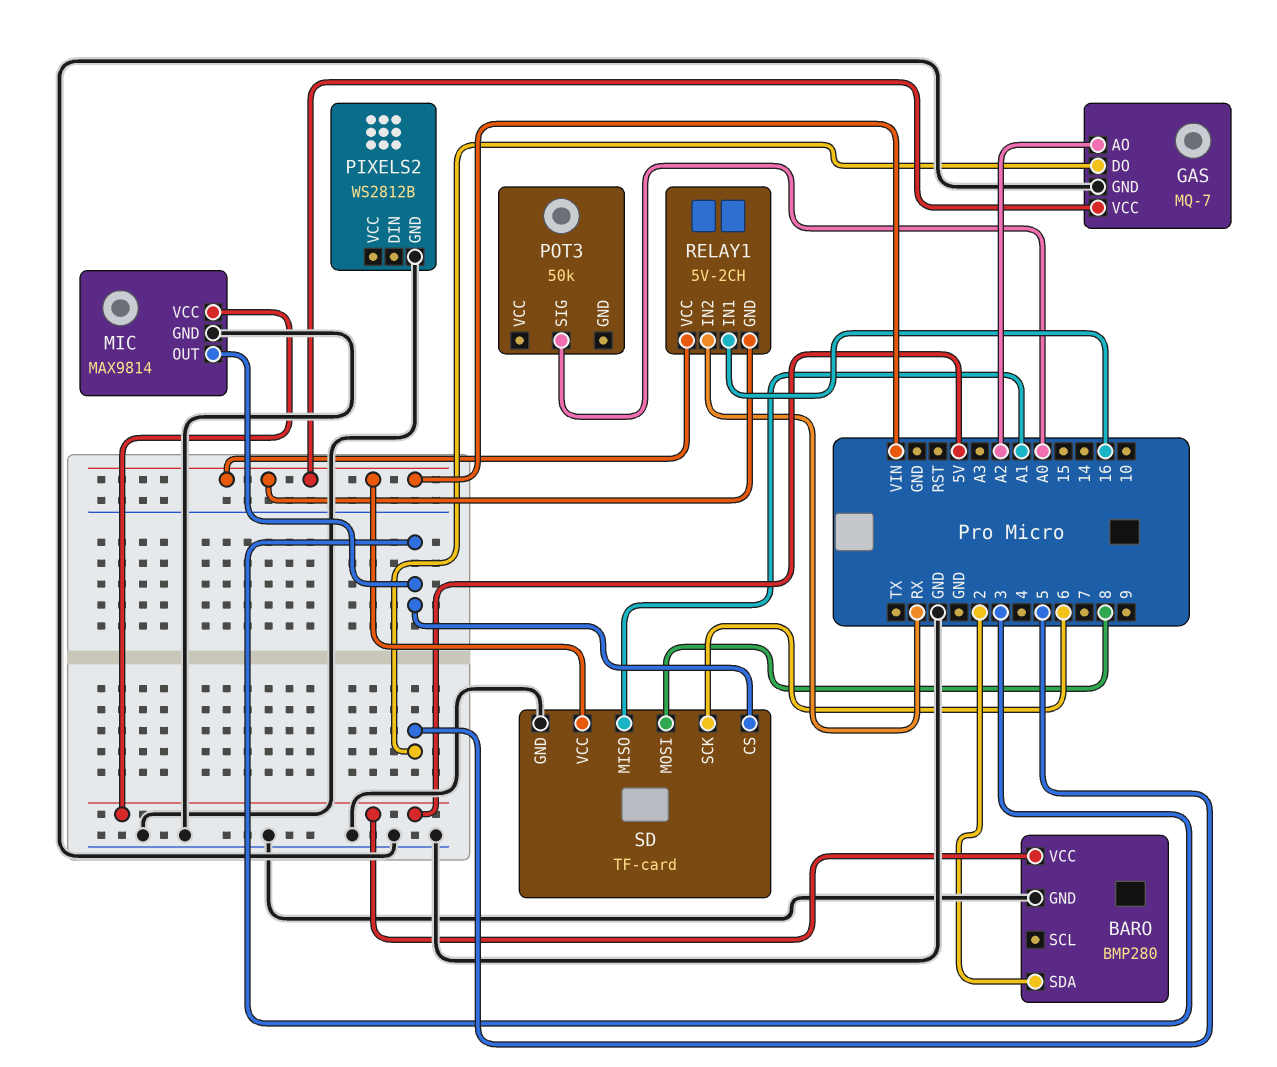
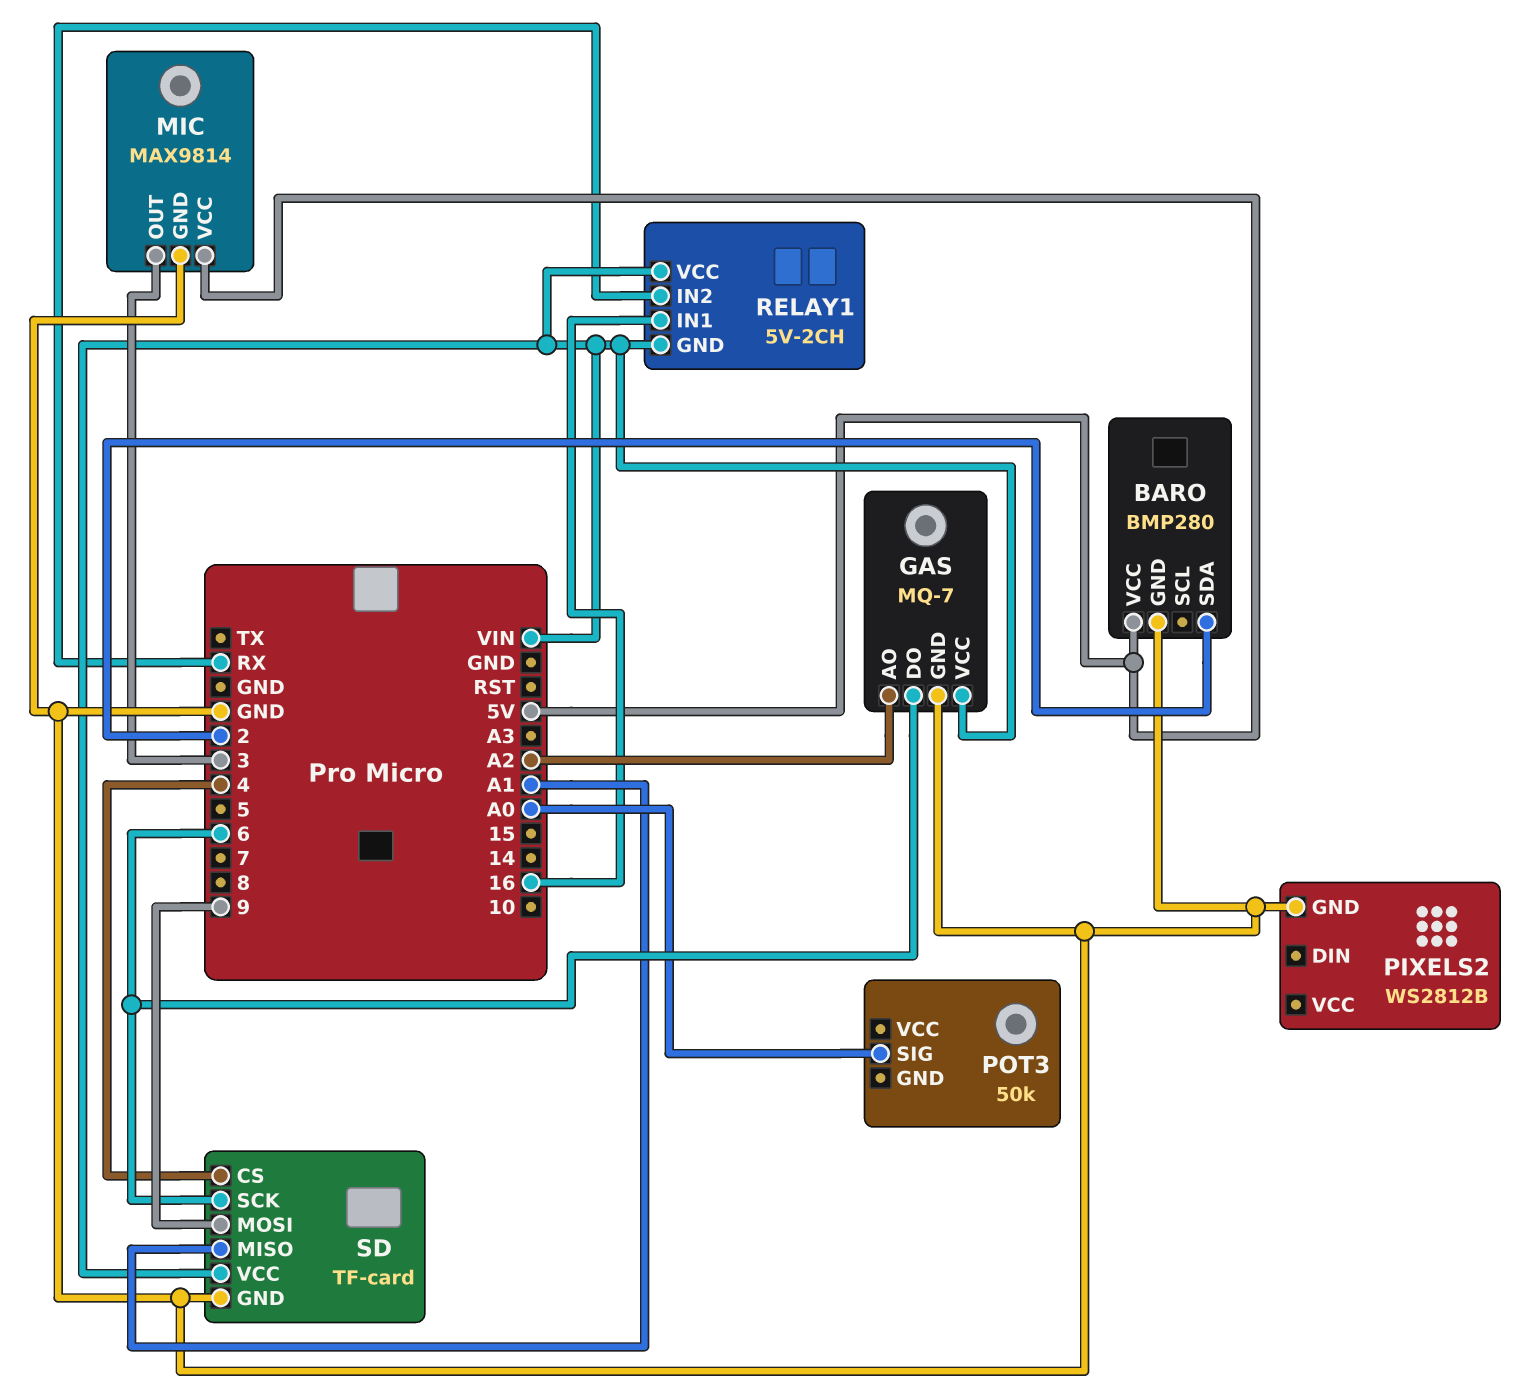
GAS pin DO: 5 -> 6
SD pin CS: 3 -> 4
SD pin MOSI: 8 -> 9

